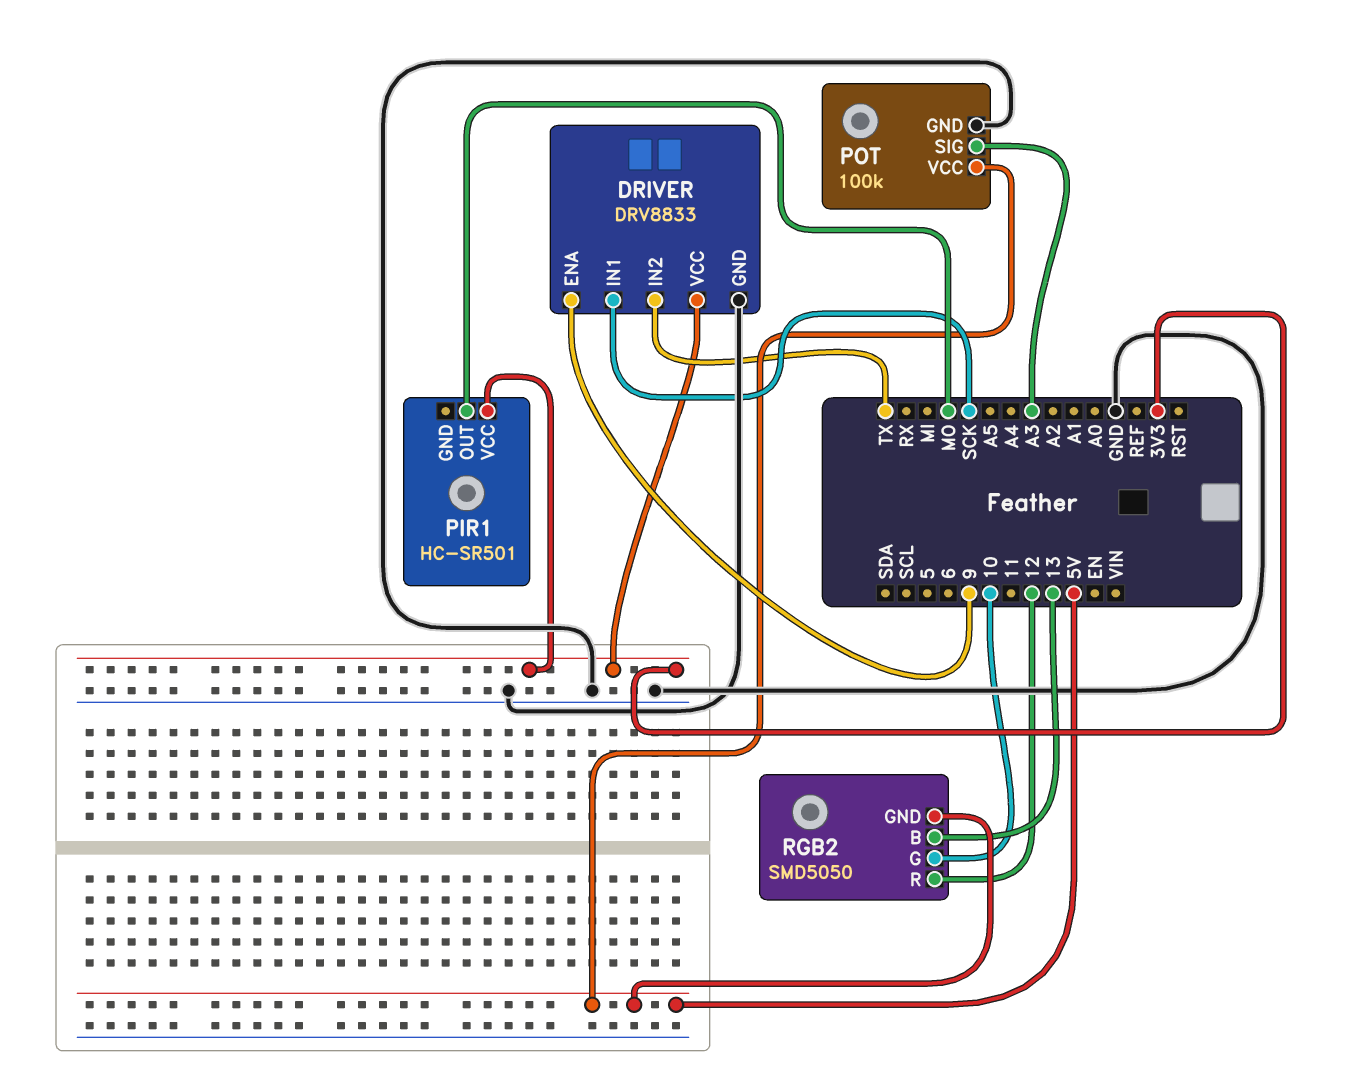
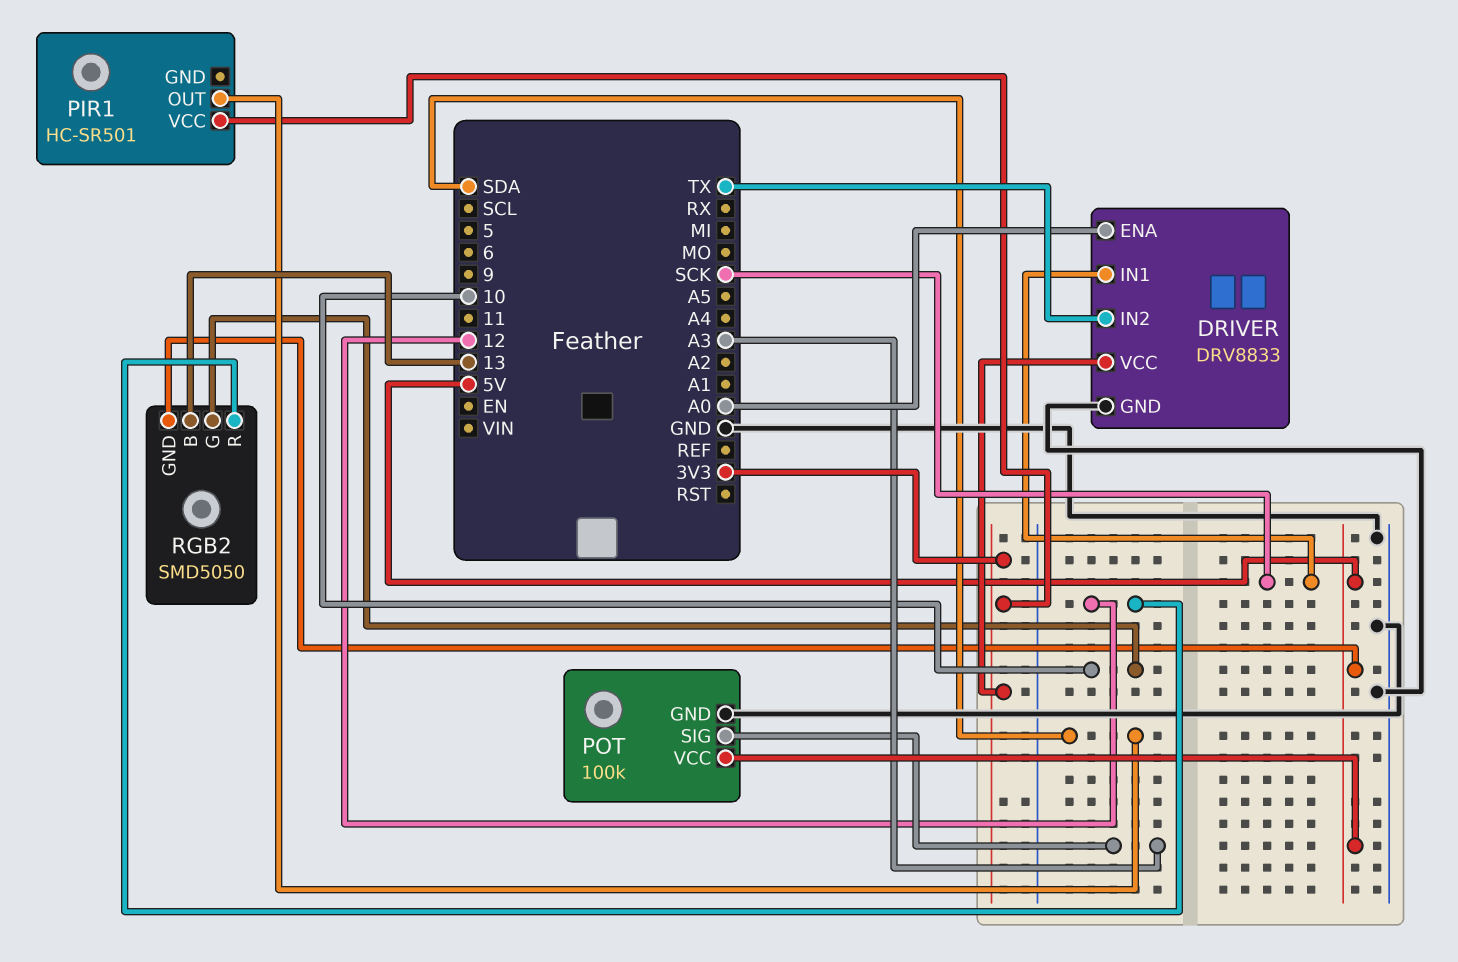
DRIVER pin ENA: 9 -> A0
PIR1 pin OUT: MO -> SDA

